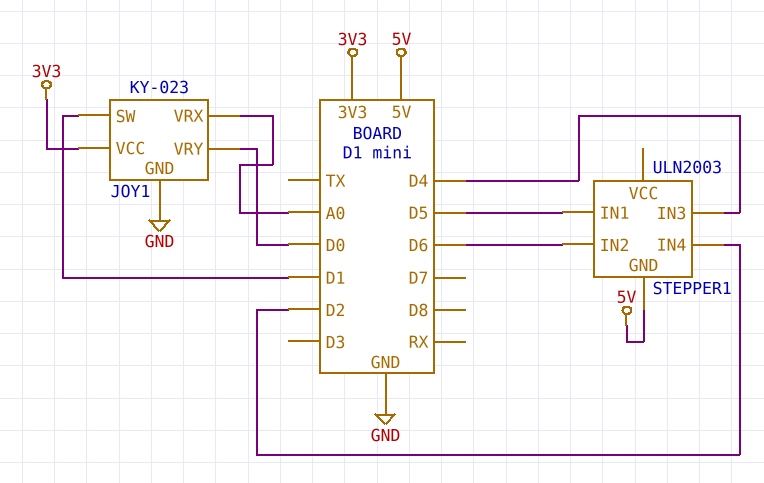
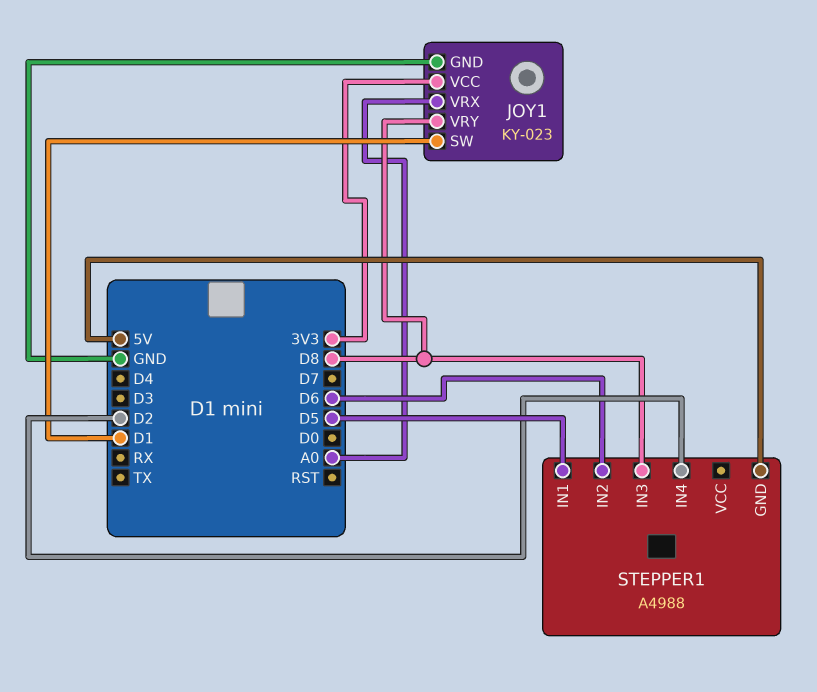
JOY1 pin VRY: D0 -> D8
STEPPER1: ULN2003 -> A4988
STEPPER1 pin IN3: D4 -> D8

